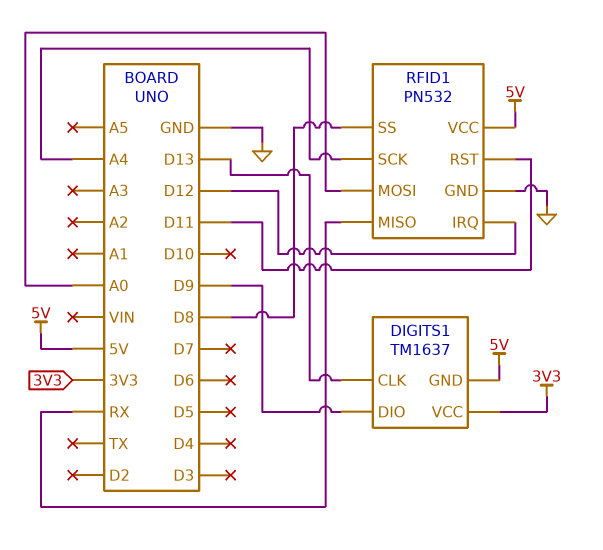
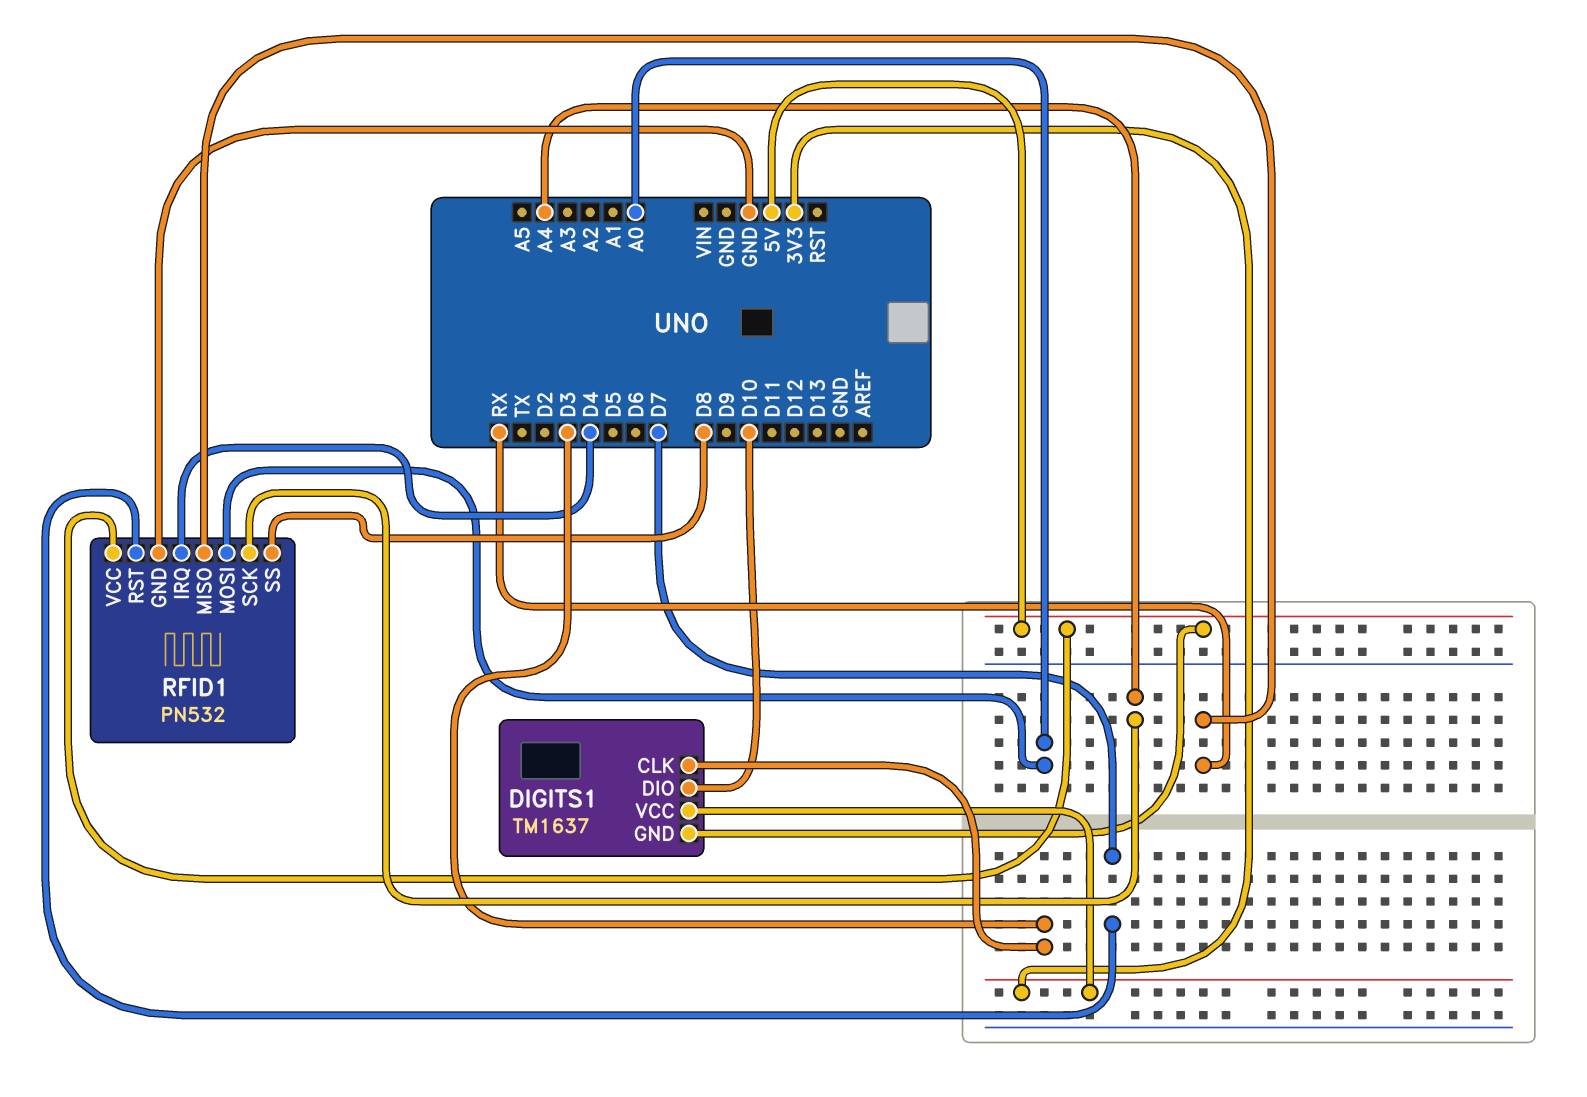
DIGITS1 pin CLK: D13 -> D3
DIGITS1 pin DIO: D9 -> D10
RFID1 pin IRQ: D12 -> D4
RFID1 pin RST: D11 -> D7

